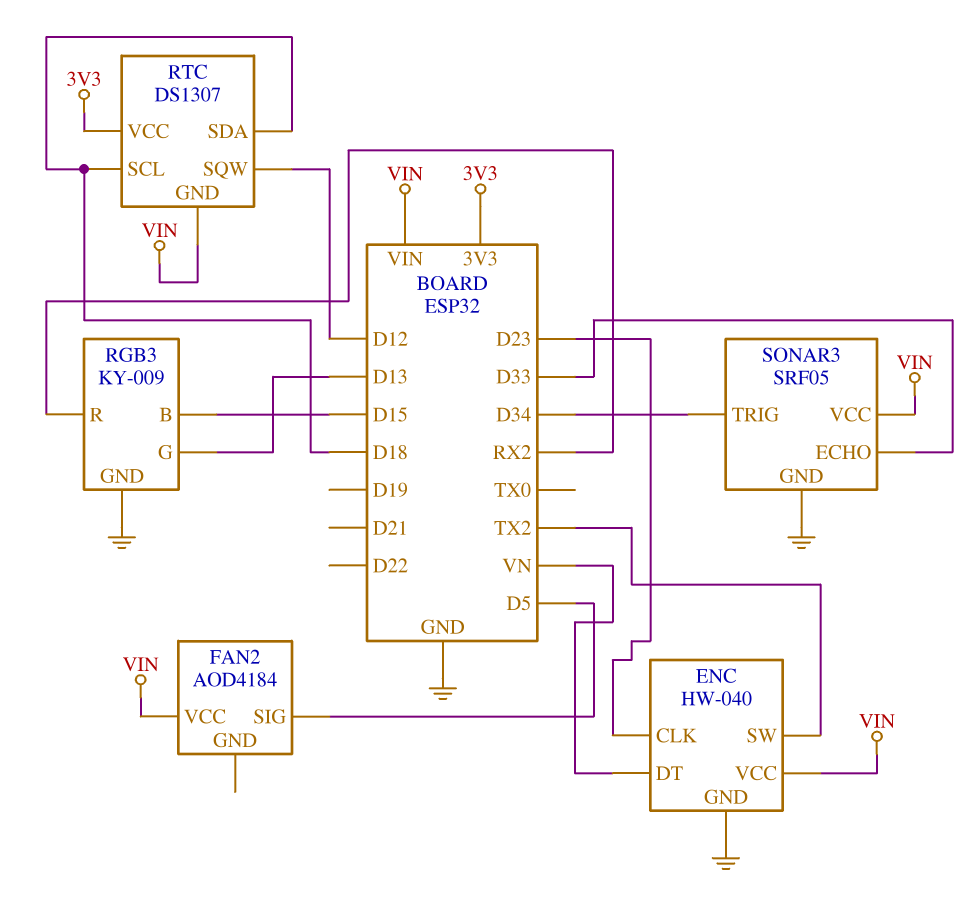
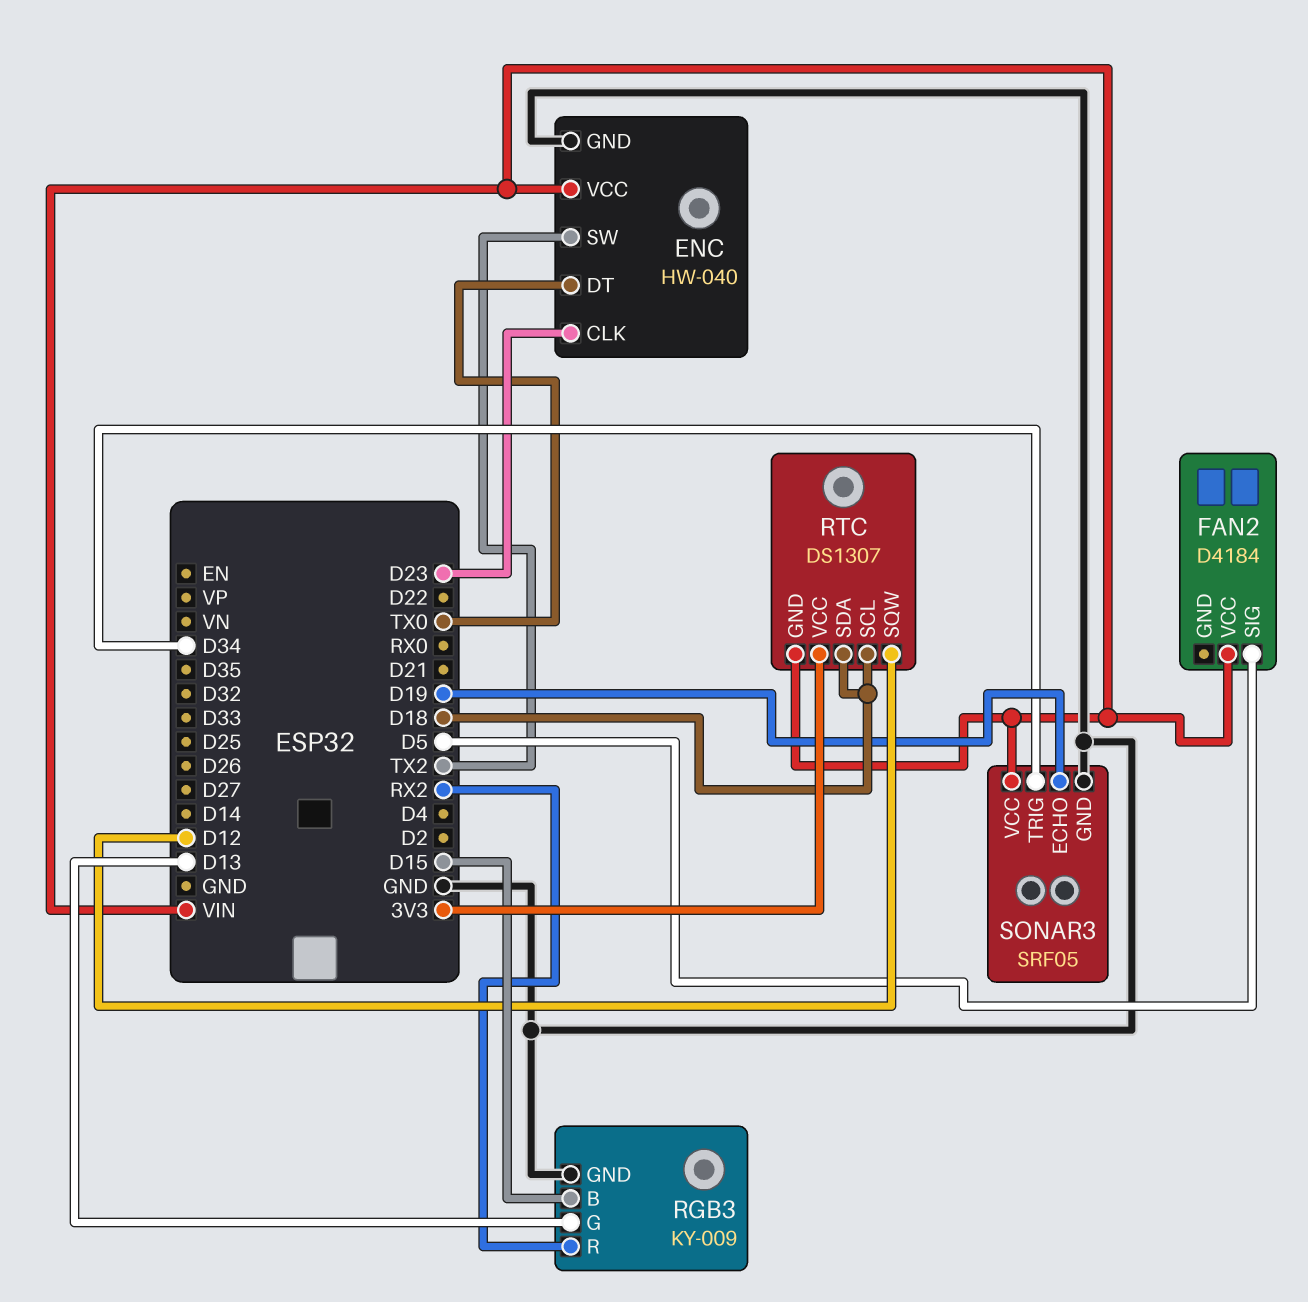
ENC pin DT: VN -> TX0
FAN2: AOD4184 -> D4184
SONAR3 pin ECHO: D33 -> D19

